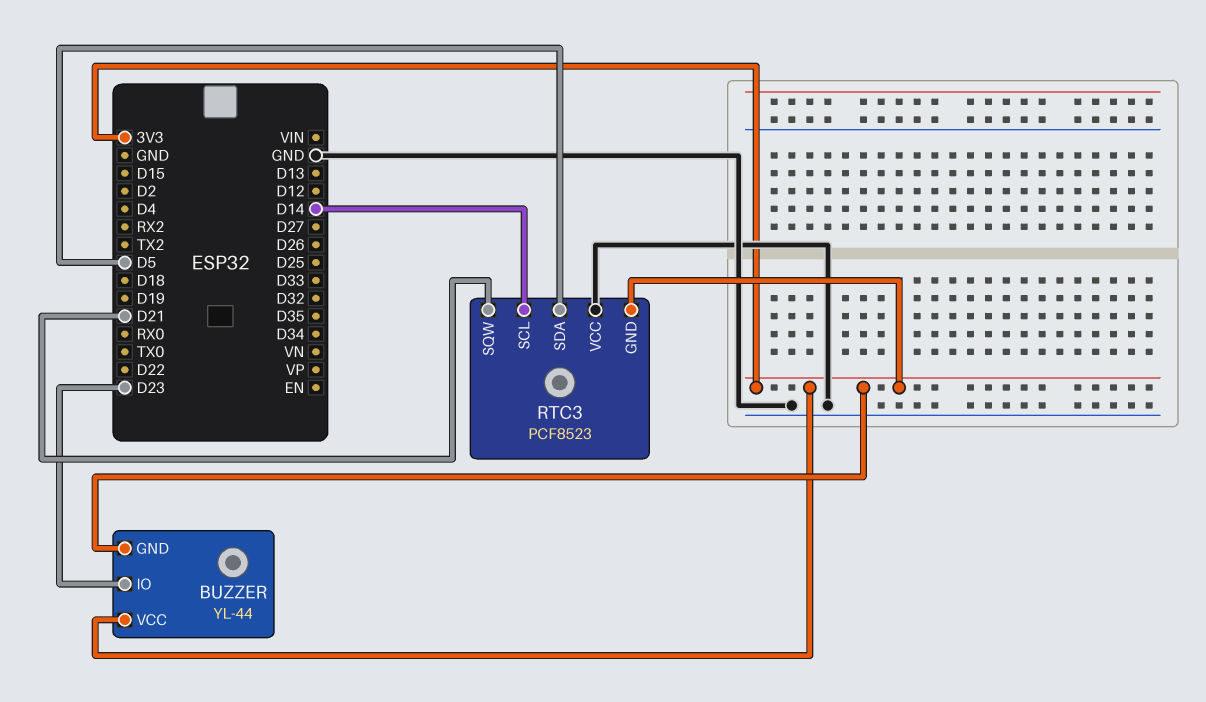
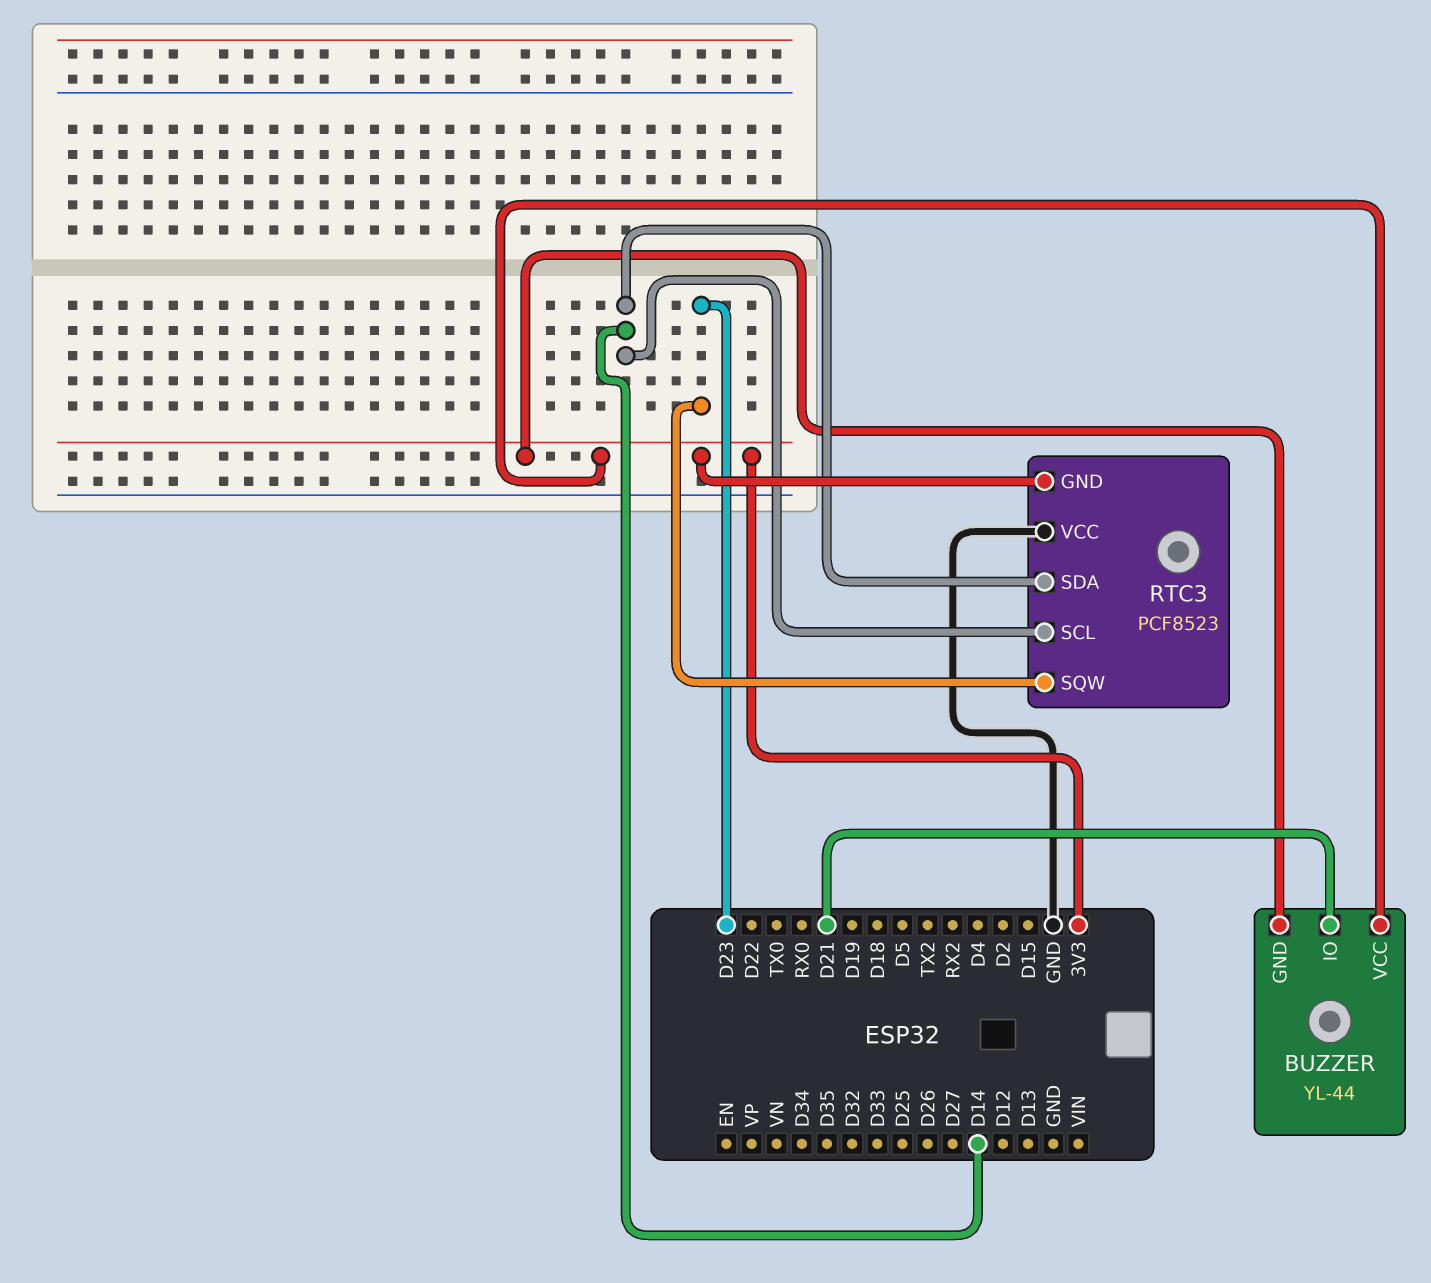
BUZZER pin IO: D23 -> D21
RTC3 pin SDA: D5 -> D14
RTC3 pin SQW: D21 -> D23

